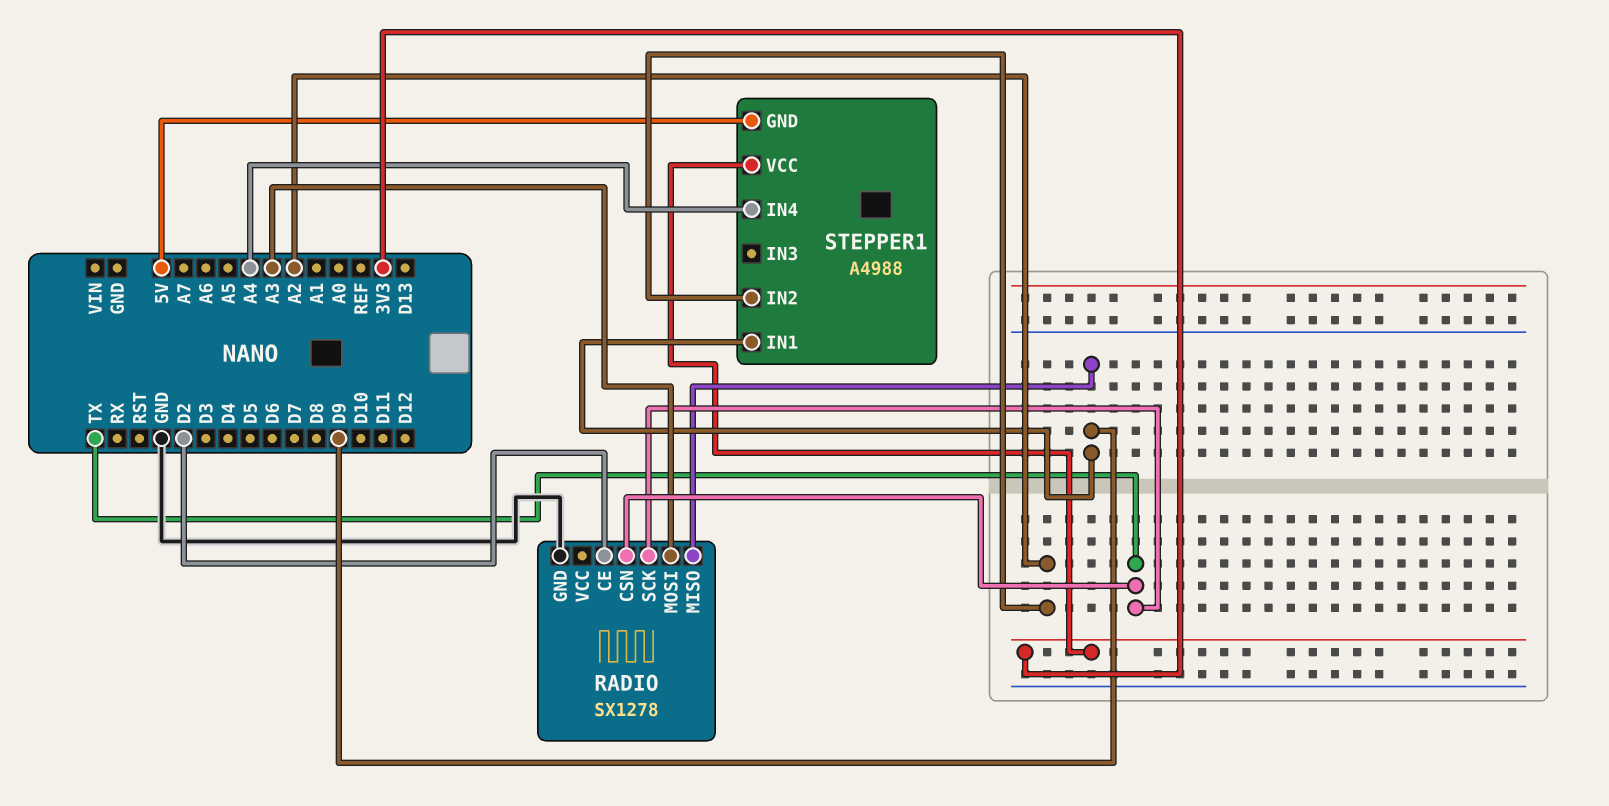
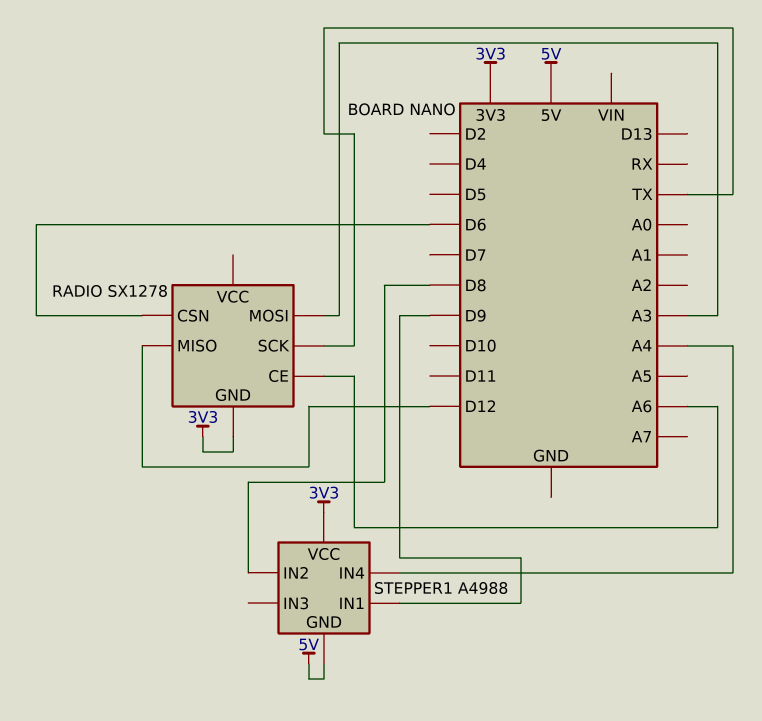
RADIO pin CE: D2 -> A6
RADIO pin CSN: TX -> D6
RADIO pin GND: GND -> 3V3
RADIO pin MISO: D9 -> D12
STEPPER1 pin IN2: A2 -> D8

